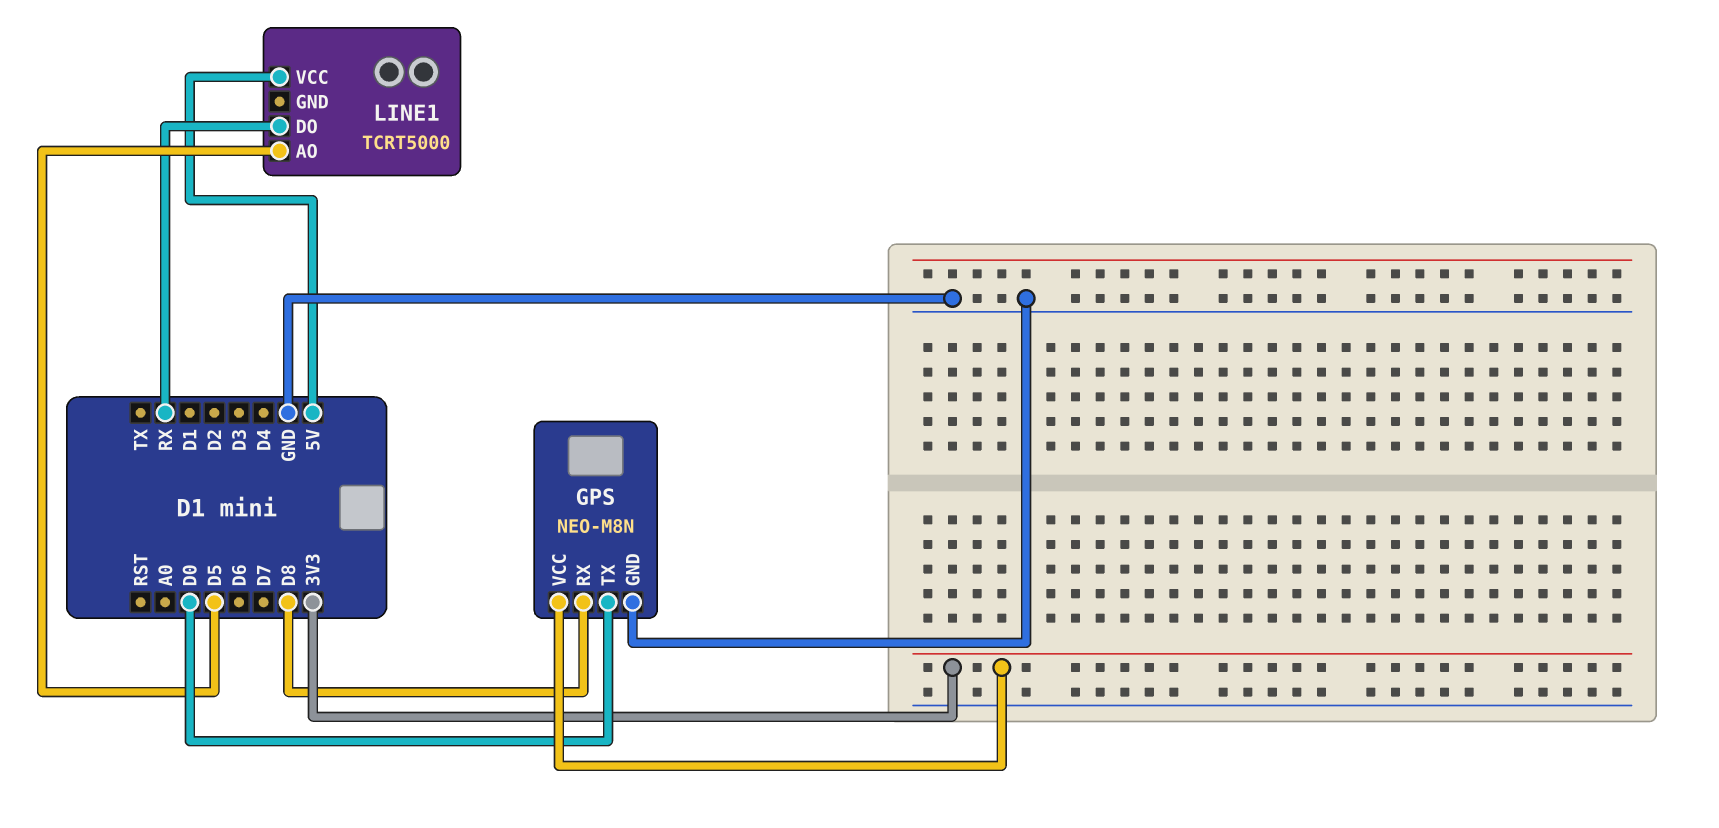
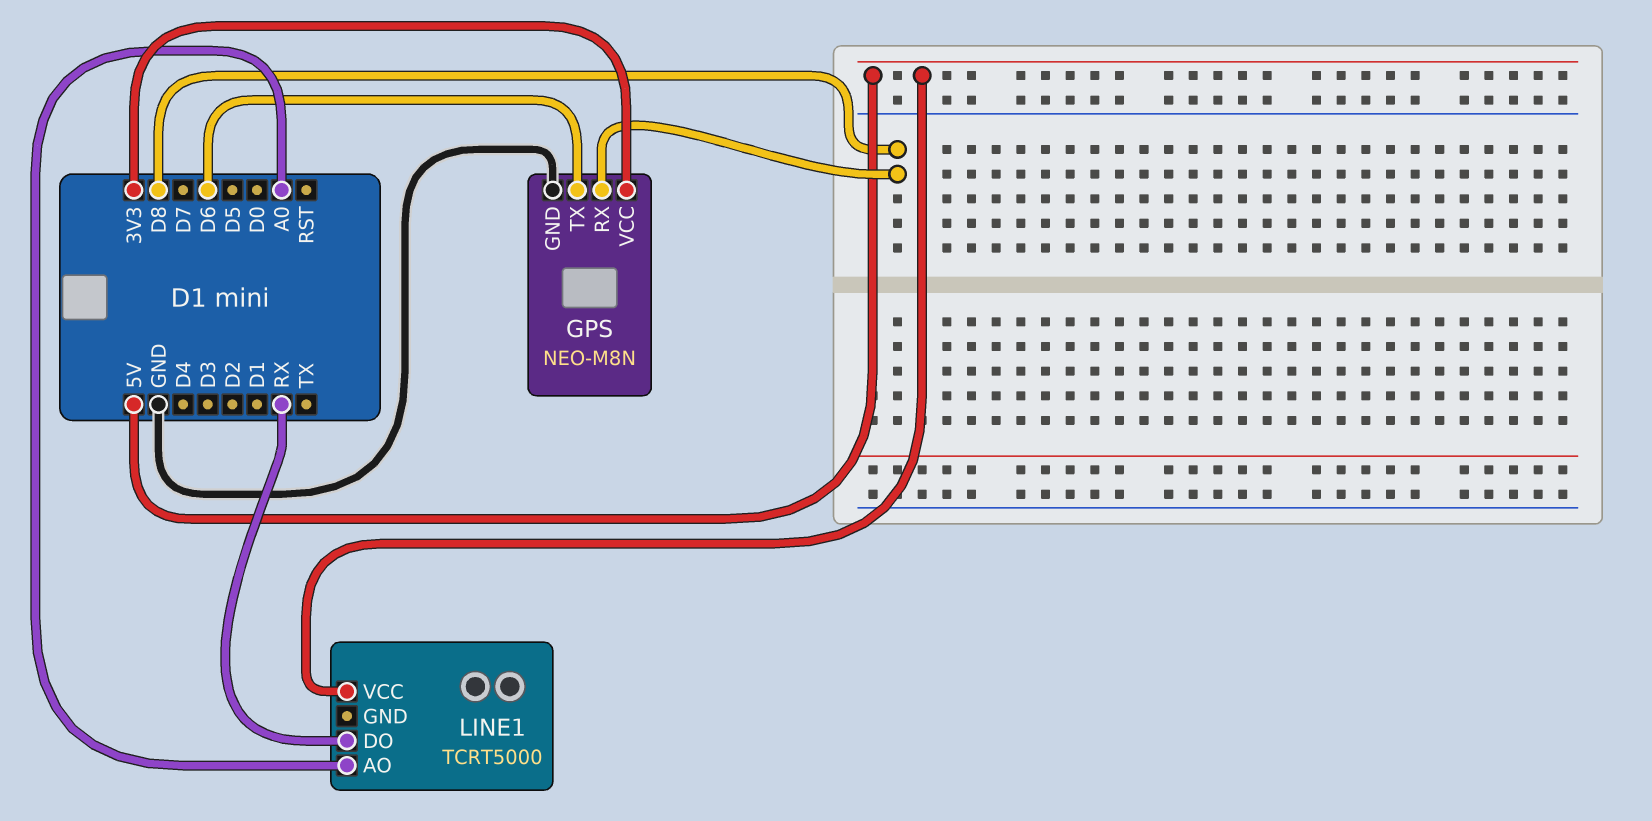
GPS pin TX: D0 -> D6
LINE1 pin AO: D5 -> A0

